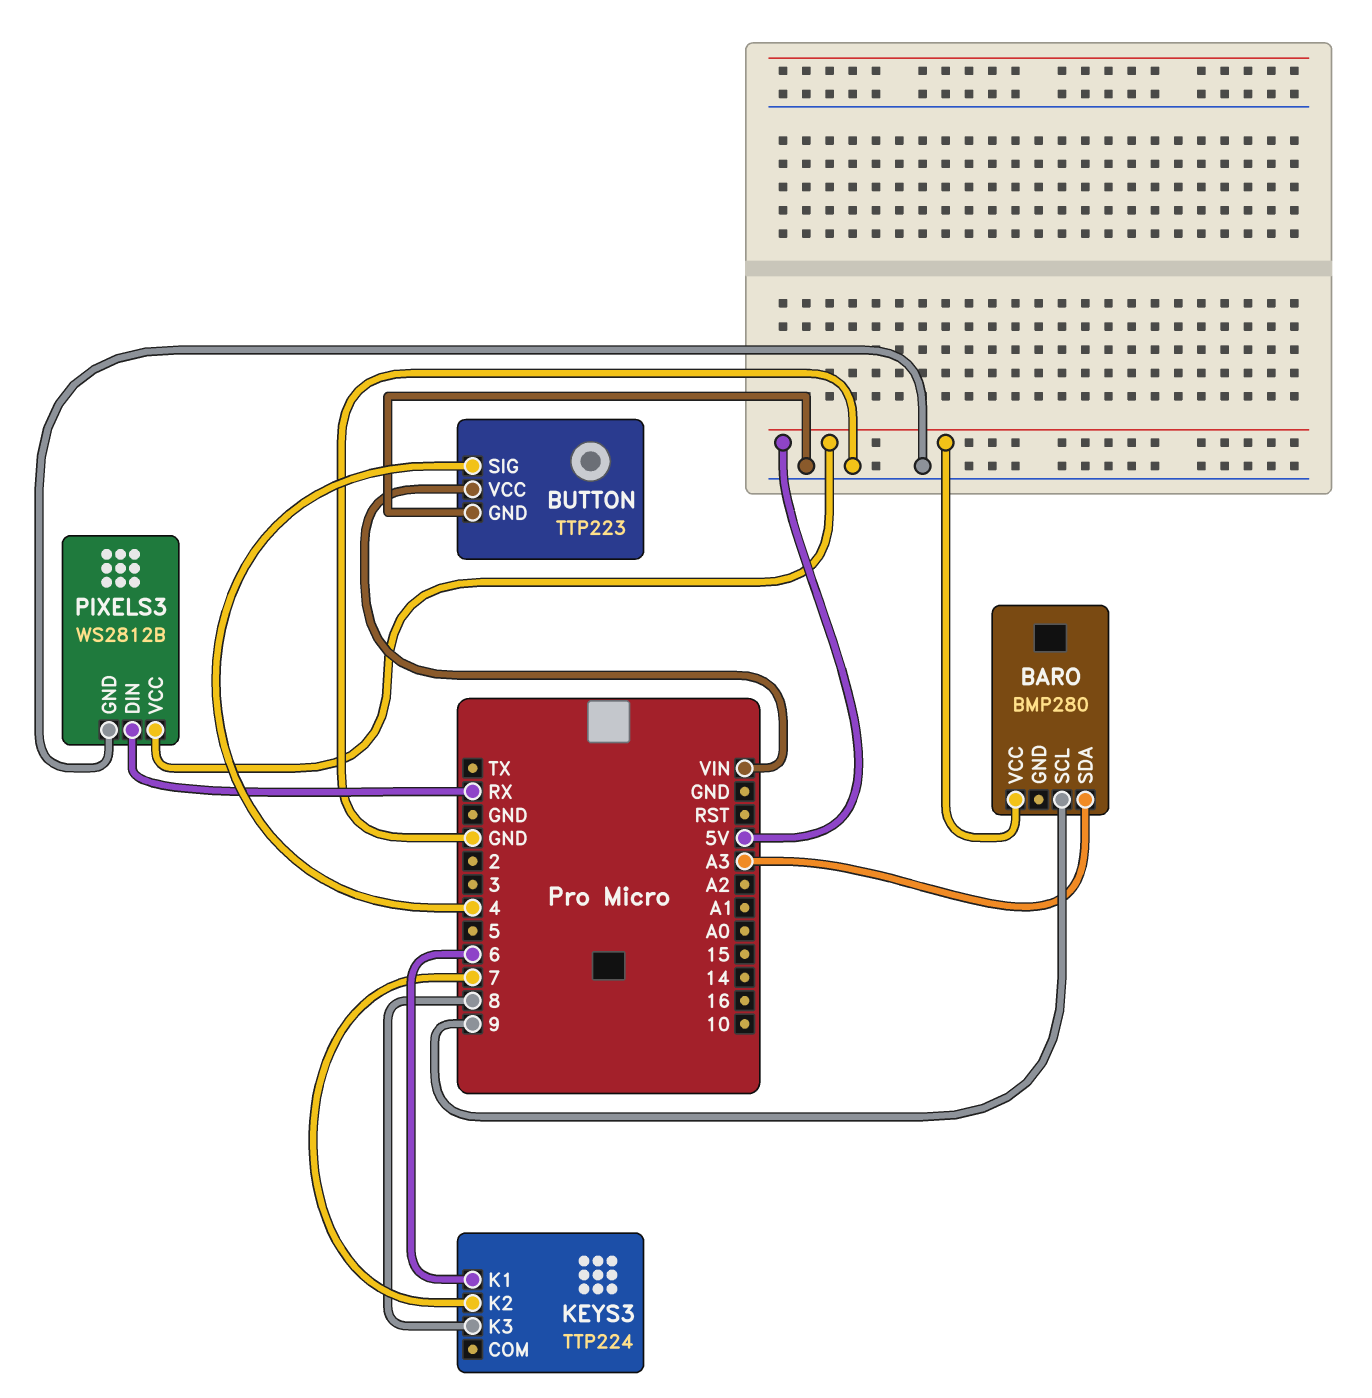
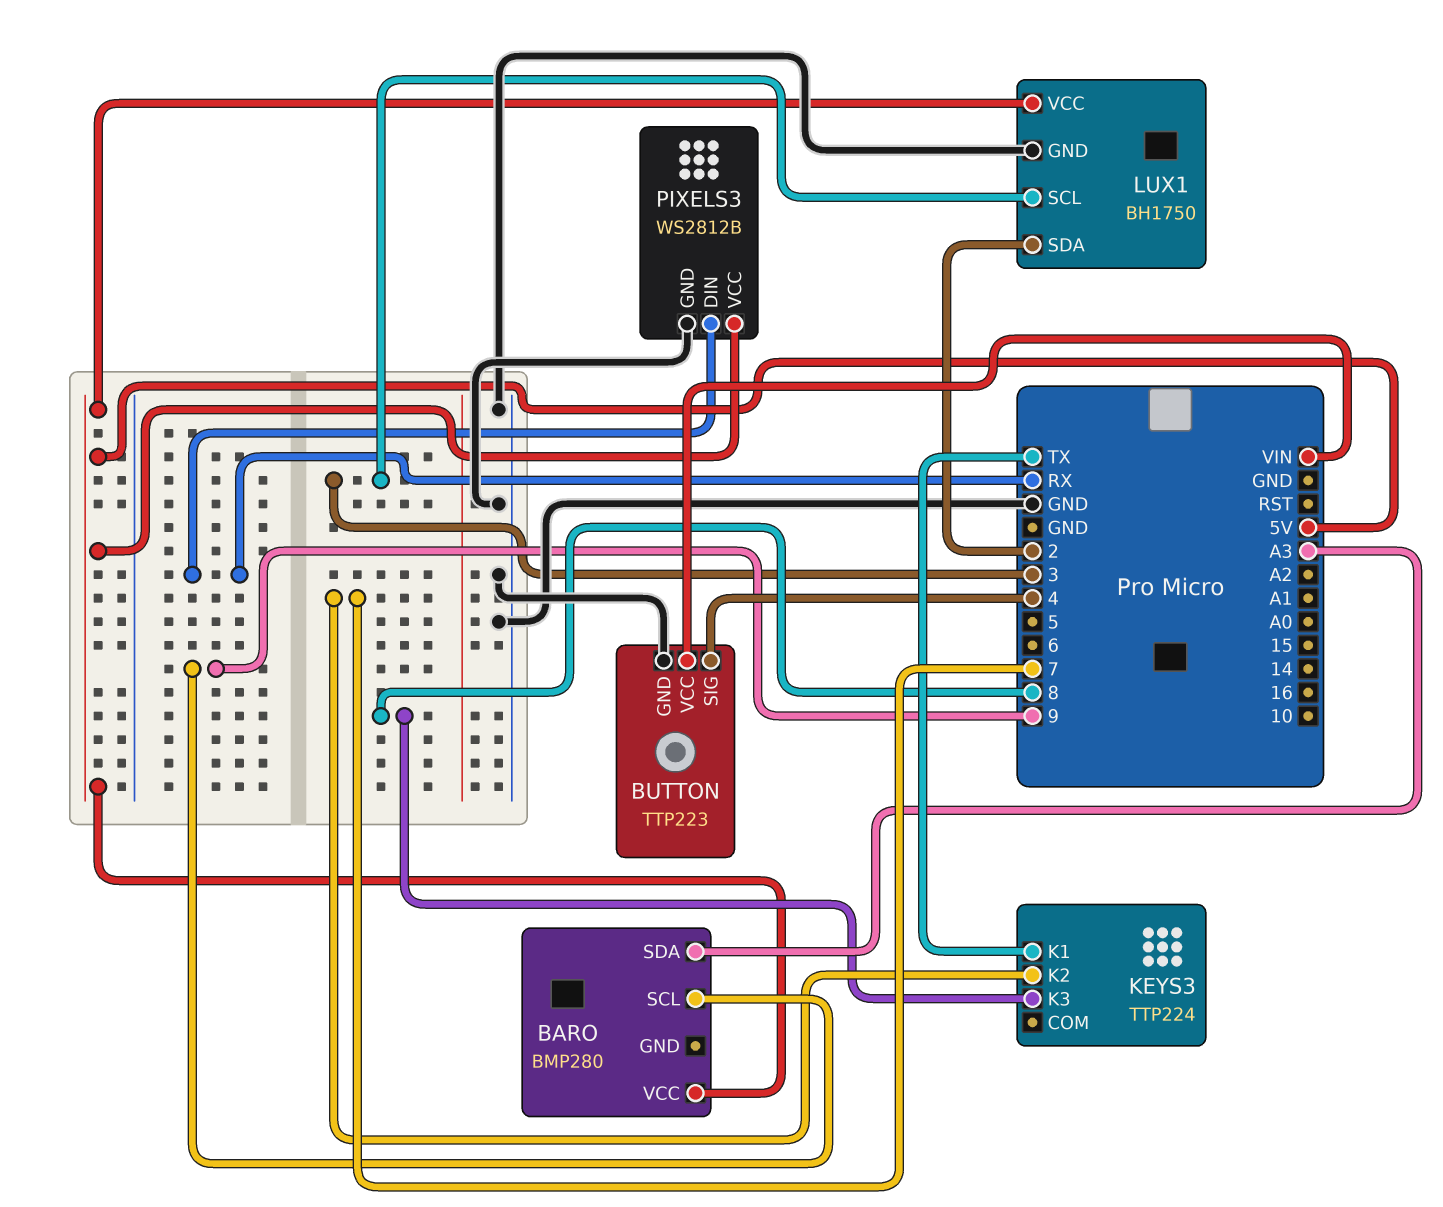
KEYS3 pin K1: 6 -> TX
LUX1: none -> BH1750
LUX1 pin GND: none -> GND
LUX1 pin SCL: none -> 3
LUX1 pin SDA: none -> 2
LUX1 pin VCC: none -> 5V

